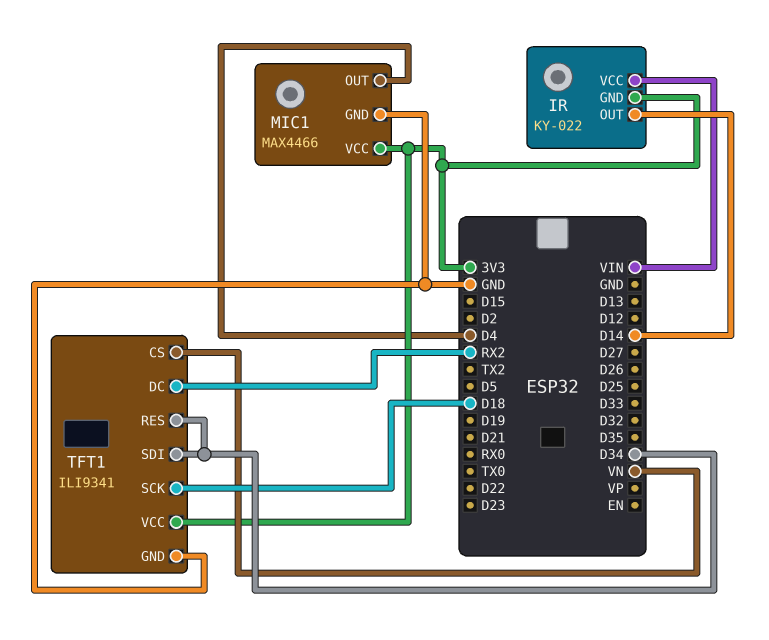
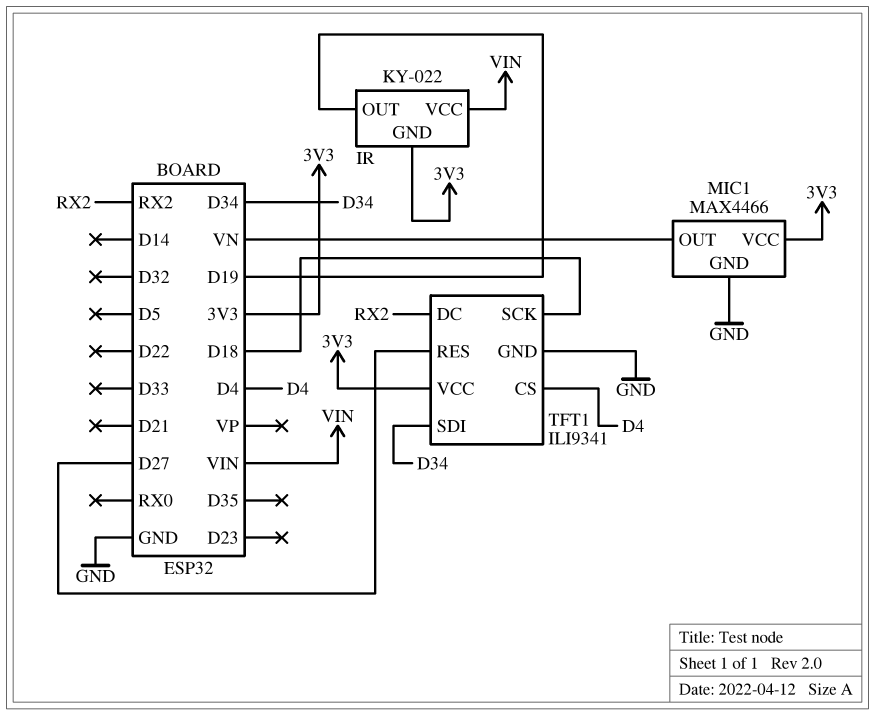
IR pin OUT: D14 -> D19
MIC1 pin OUT: D4 -> VN
TFT1 pin CS: VN -> D4
TFT1 pin RES: D34 -> D27

